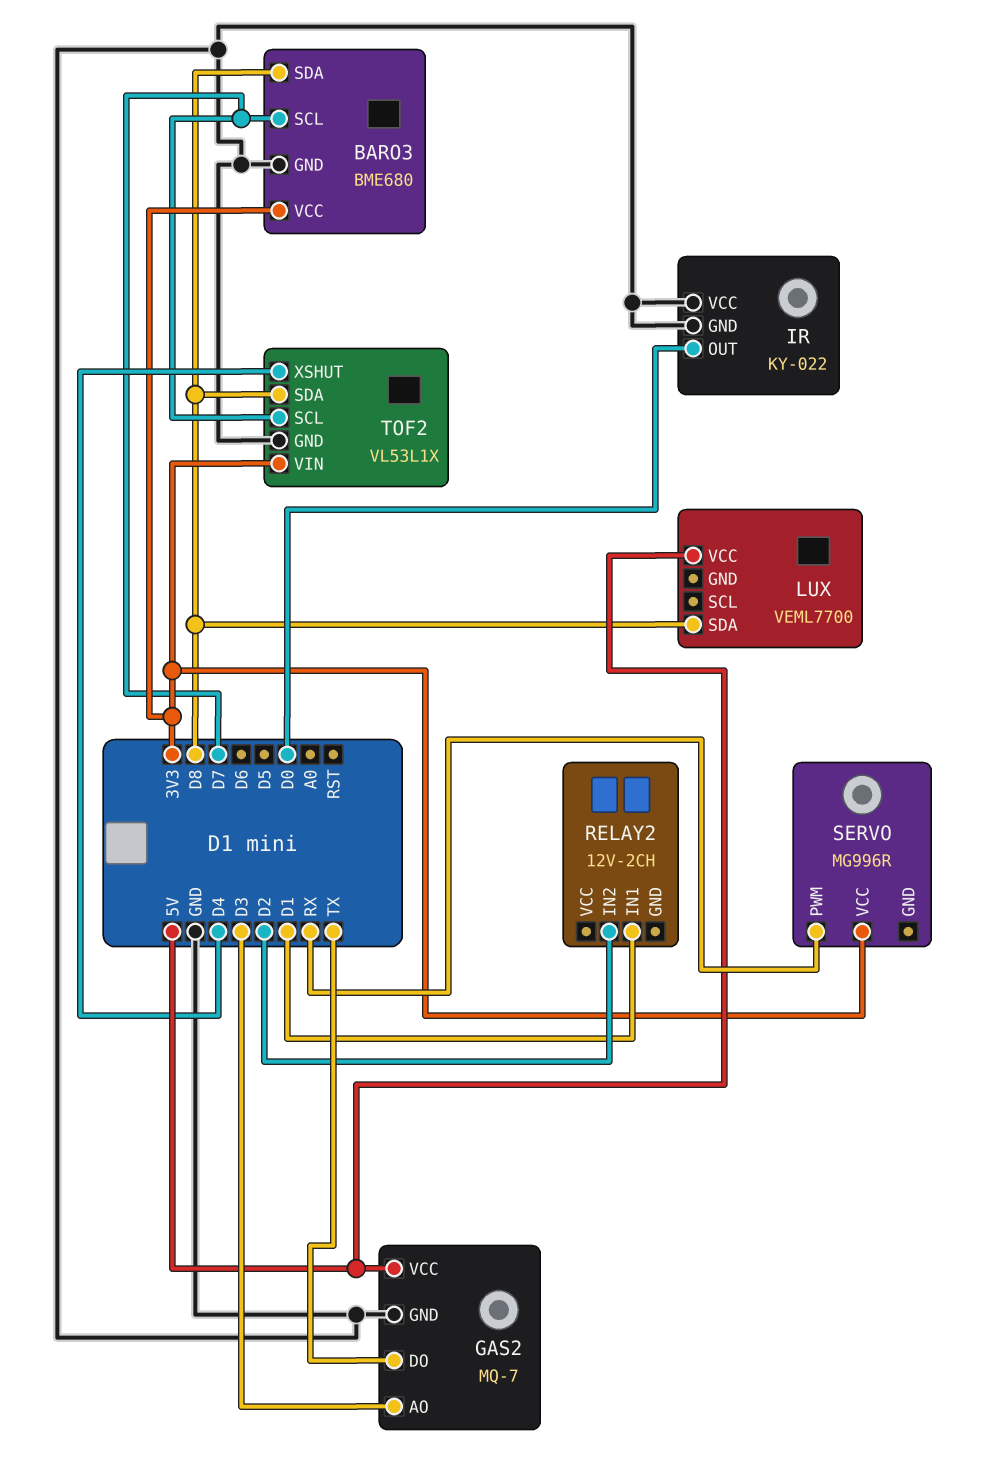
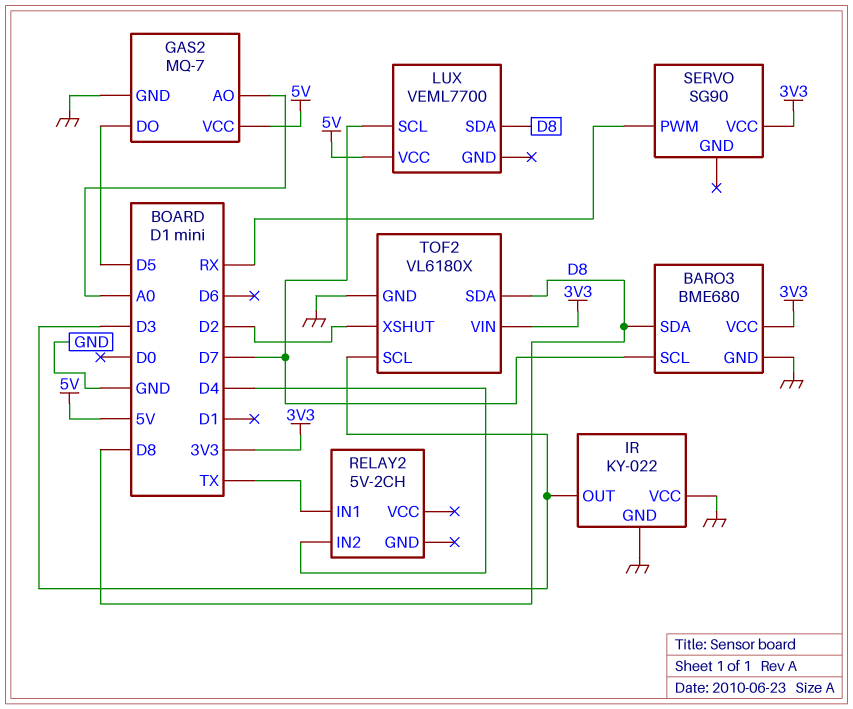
GAS2 pin AO: D3 -> A0
GAS2 pin DO: TX -> D5
IR pin OUT: D0 -> D3
LUX pin SCL: none -> D7
RELAY2: 12V-2CH -> 5V-2CH
RELAY2 pin IN1: D1 -> TX
RELAY2 pin IN2: D2 -> D4
SERVO: MG996R -> SG90
TOF2: VL53L1X -> VL6180X
TOF2 pin SCL: D7 -> D3
TOF2 pin XSHUT: D4 -> D2

